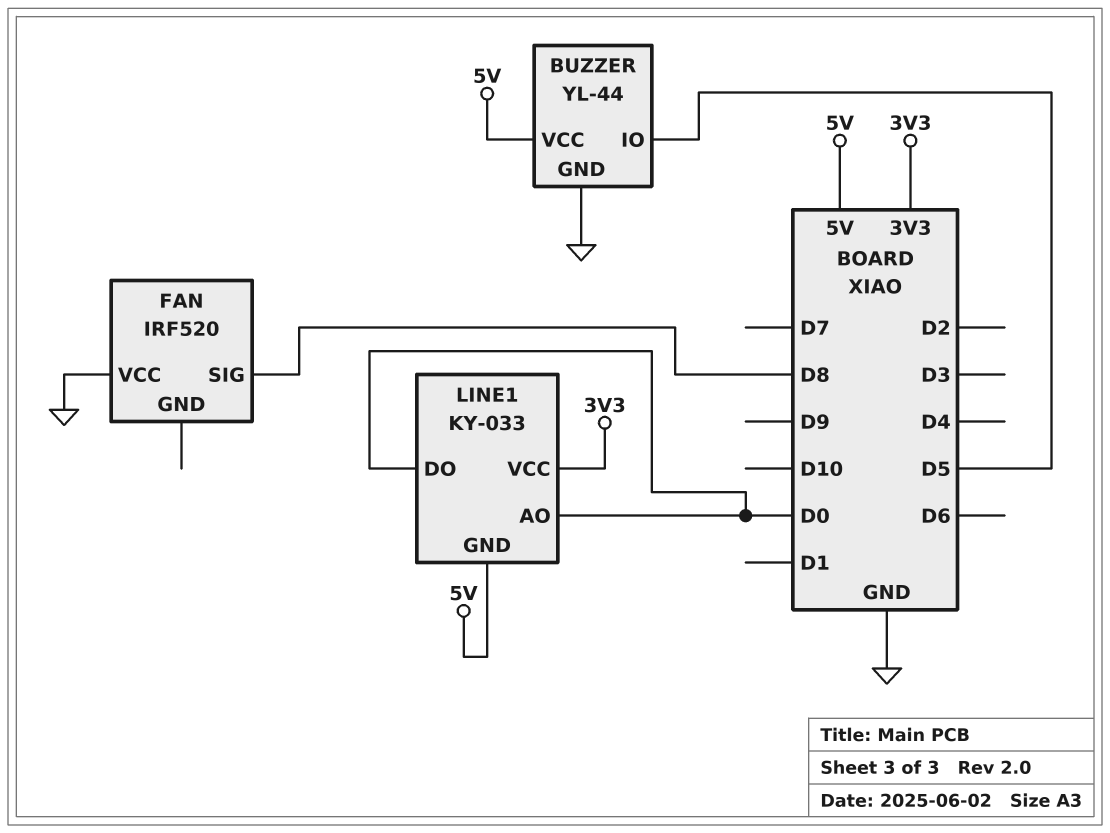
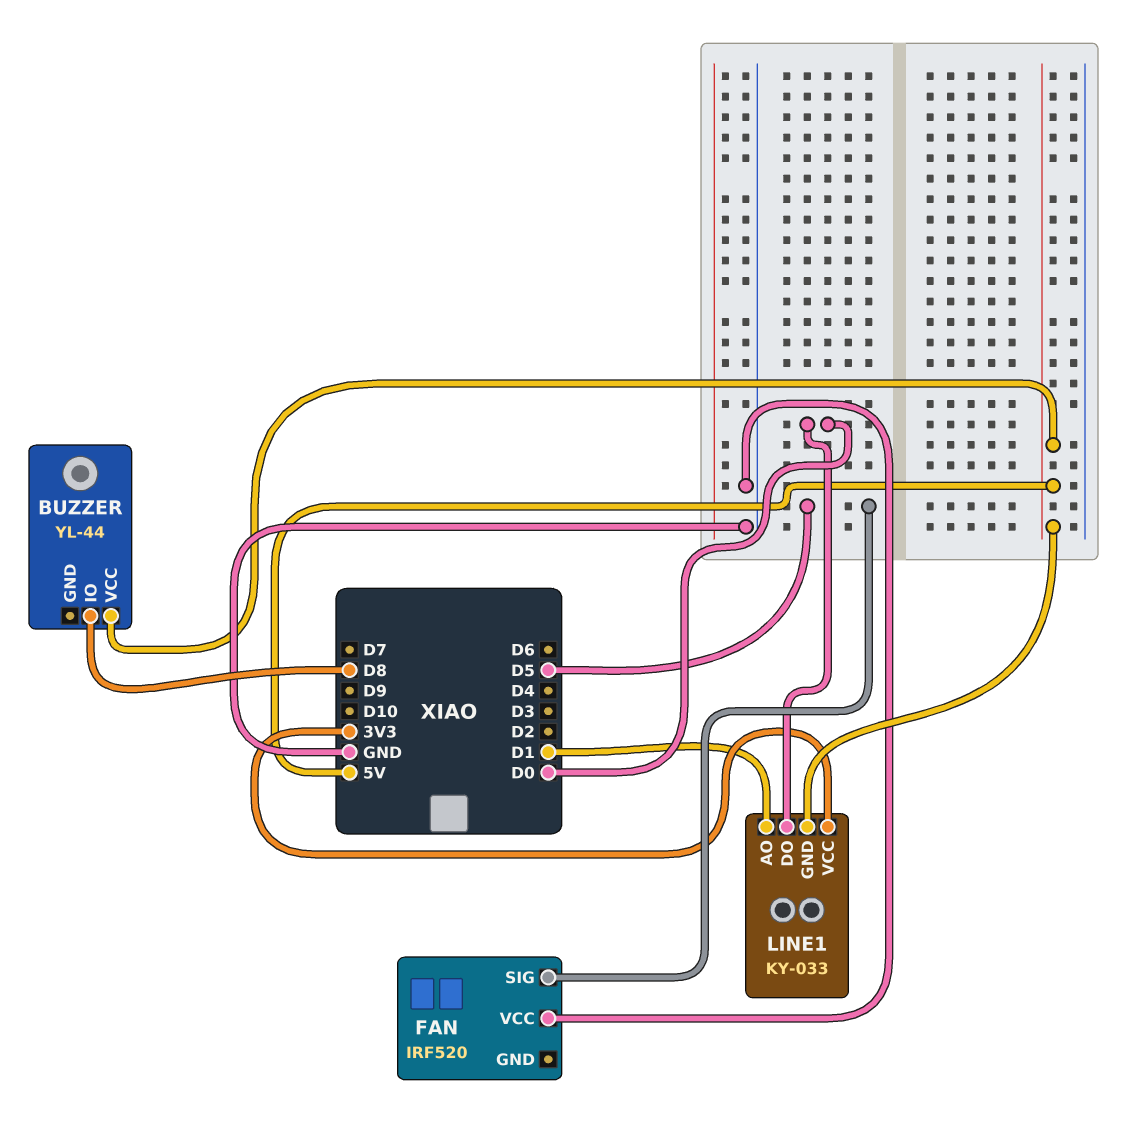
BUZZER pin GND: GND -> none
BUZZER pin IO: D5 -> D8
FAN pin SIG: D8 -> D5
LINE1 pin AO: D0 -> D1

